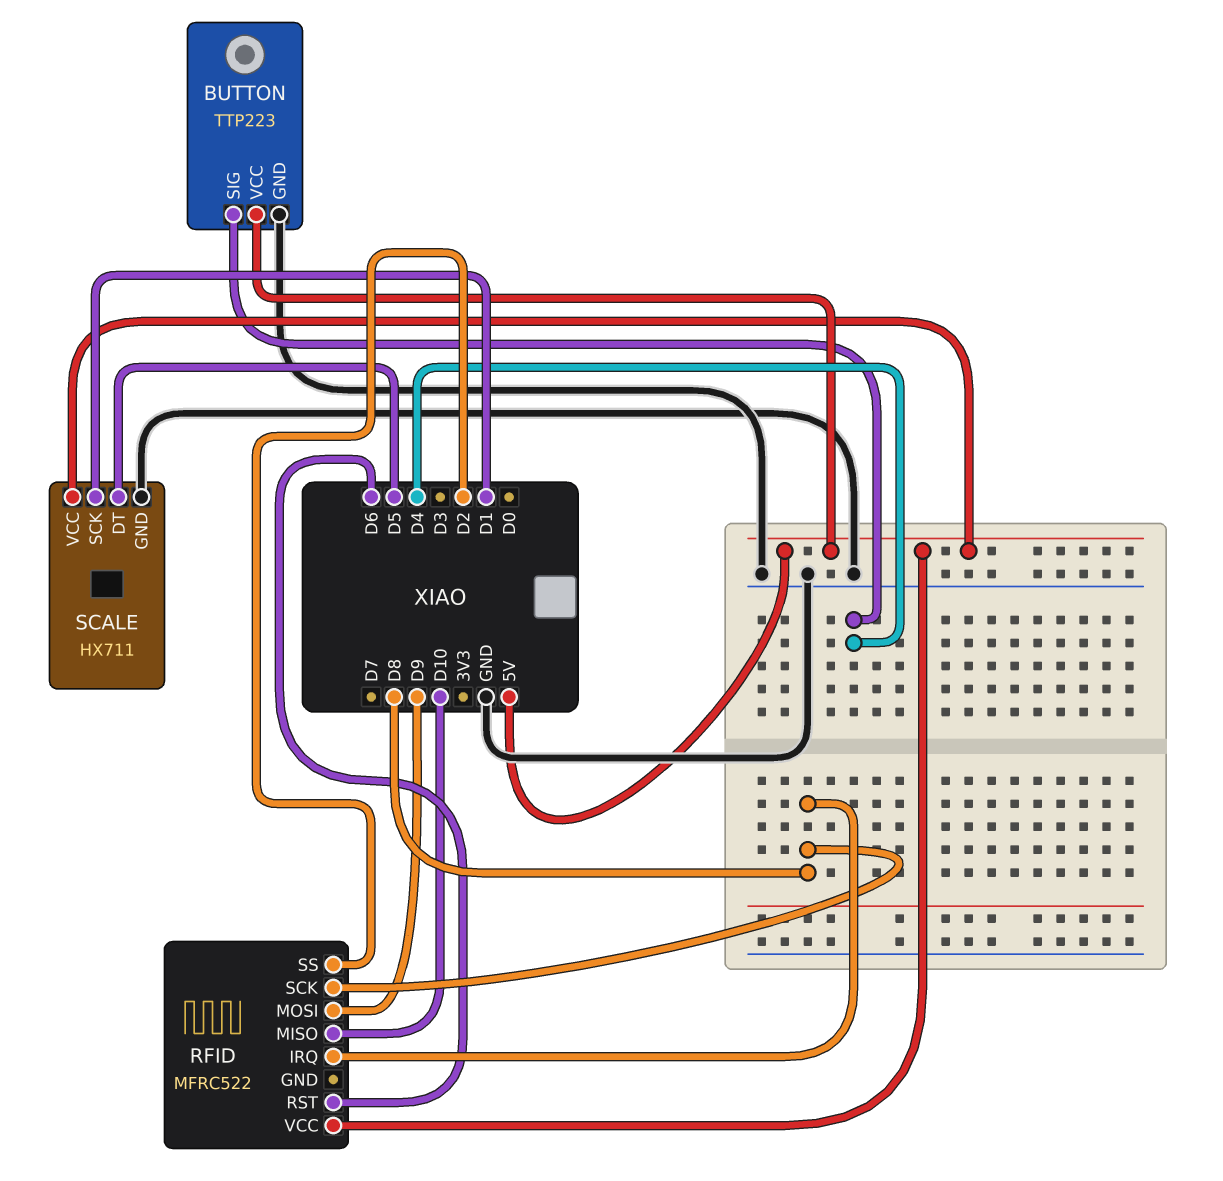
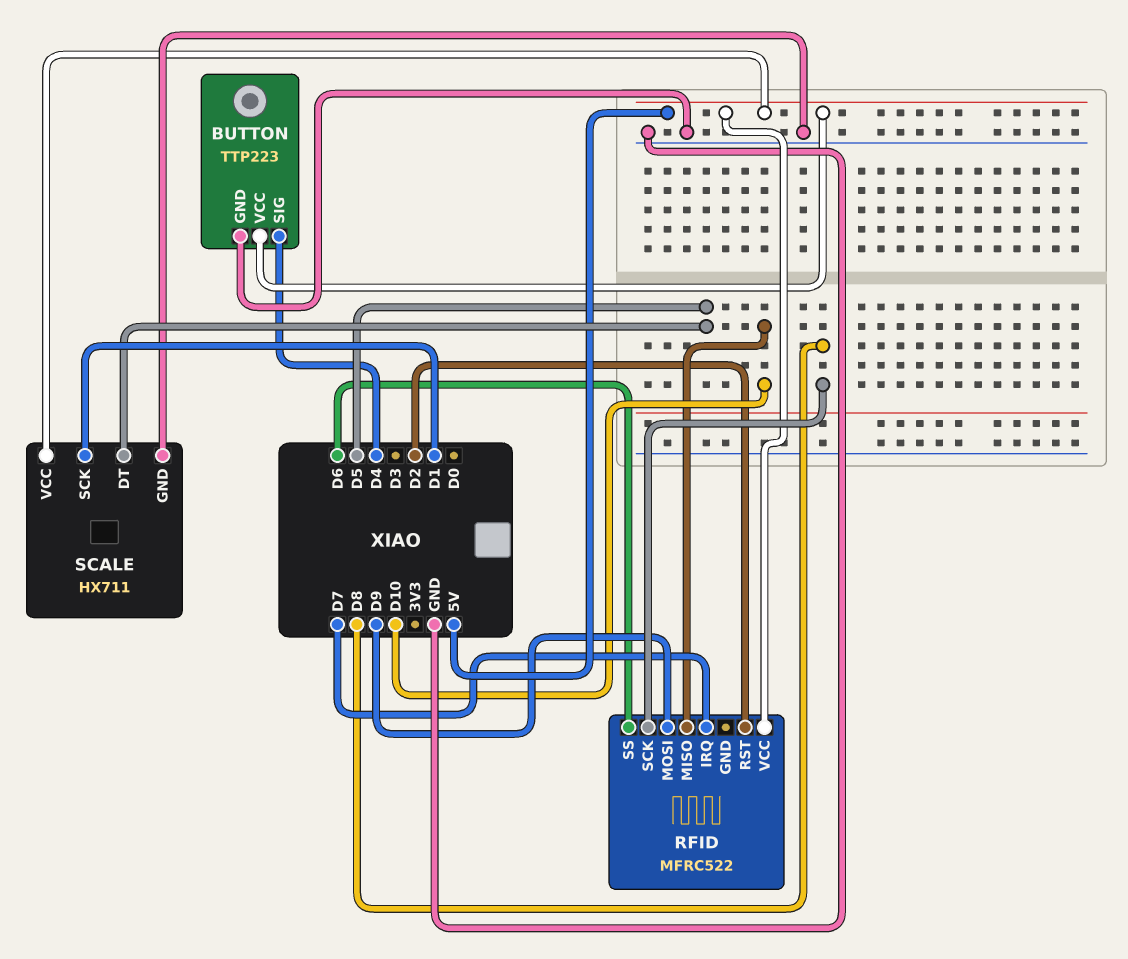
RFID pin IRQ: D8 -> D7
RFID pin RST: D6 -> D2
RFID pin SS: D2 -> D6

